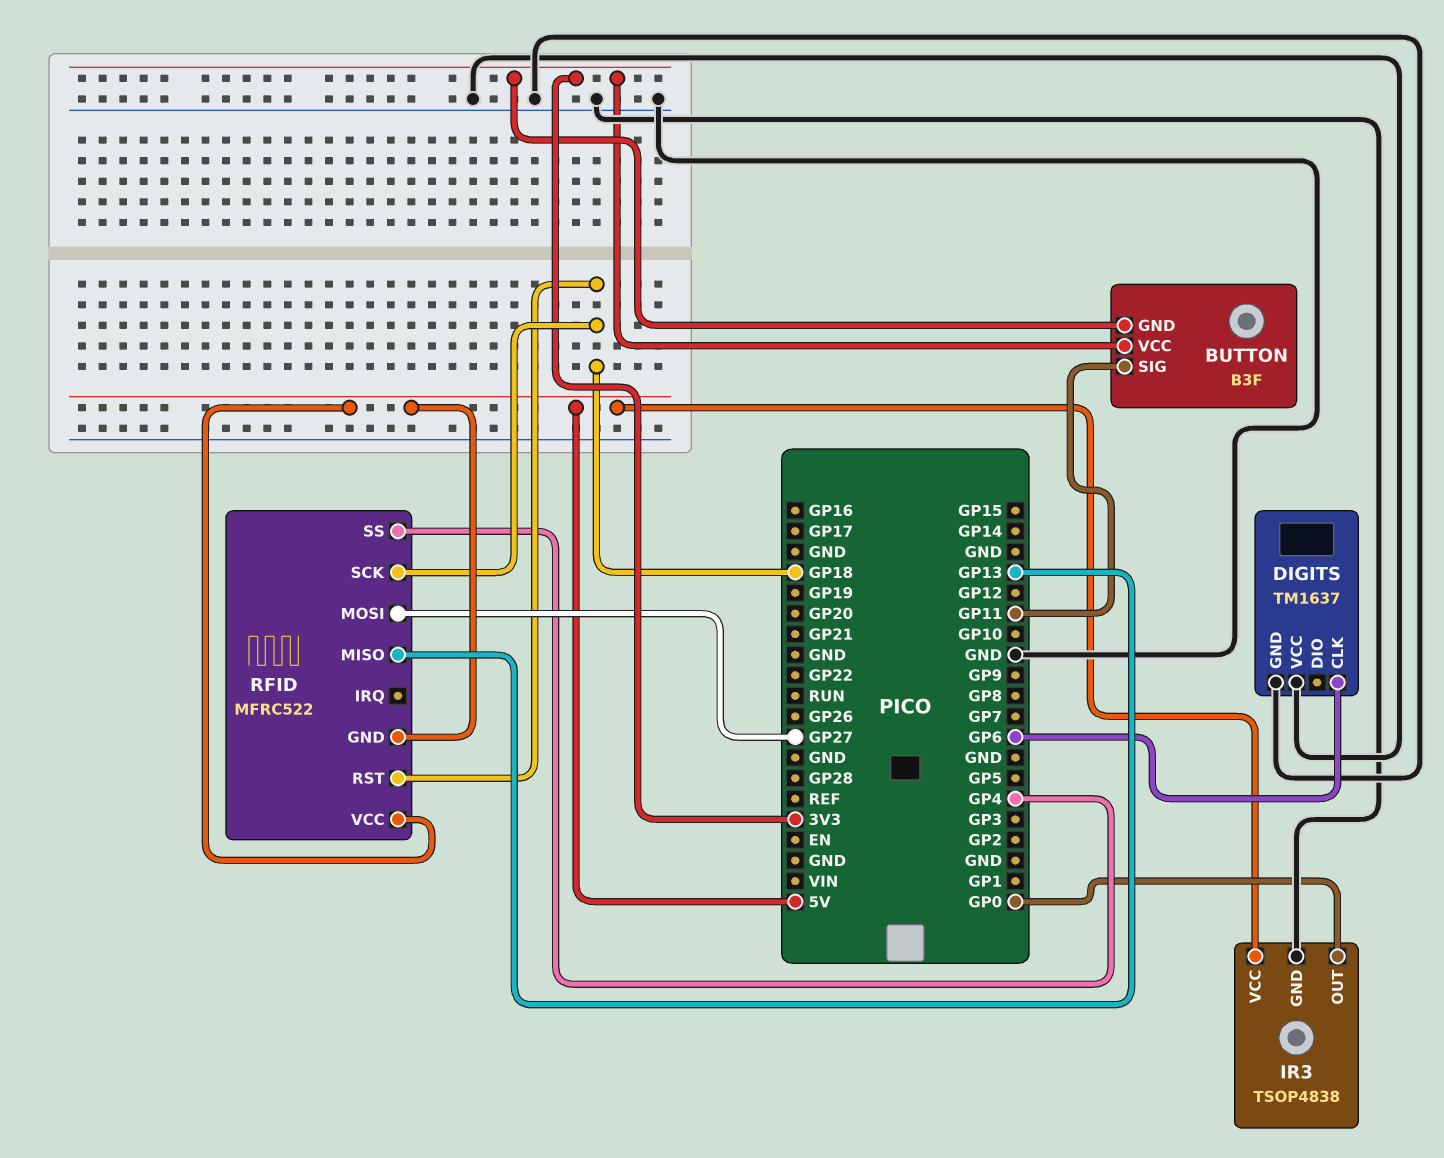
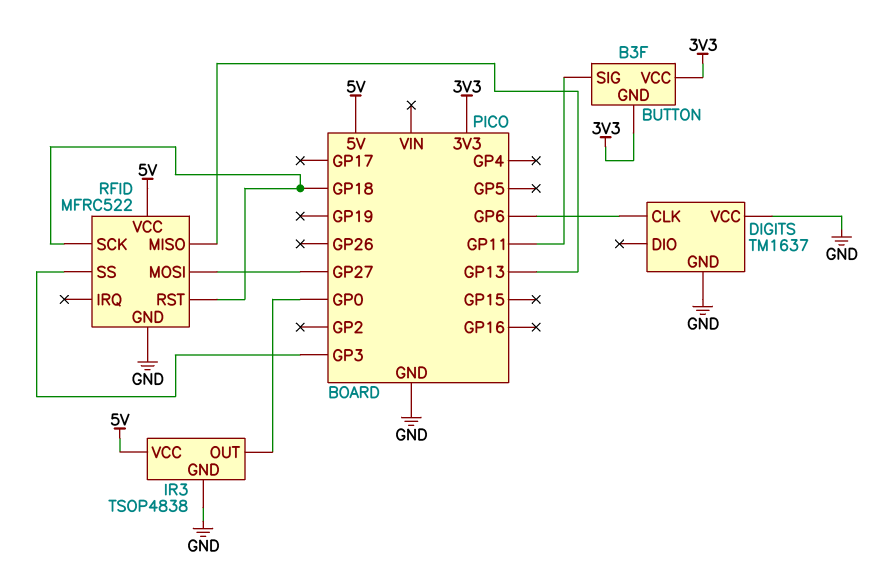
RFID pin GND: 5V -> GND
RFID pin SS: GP4 -> GP3

